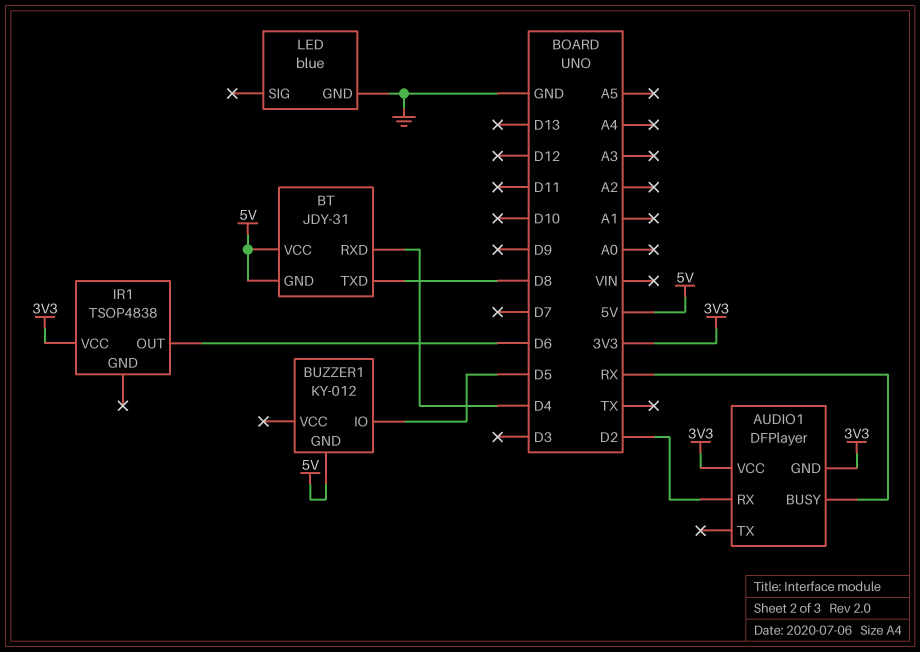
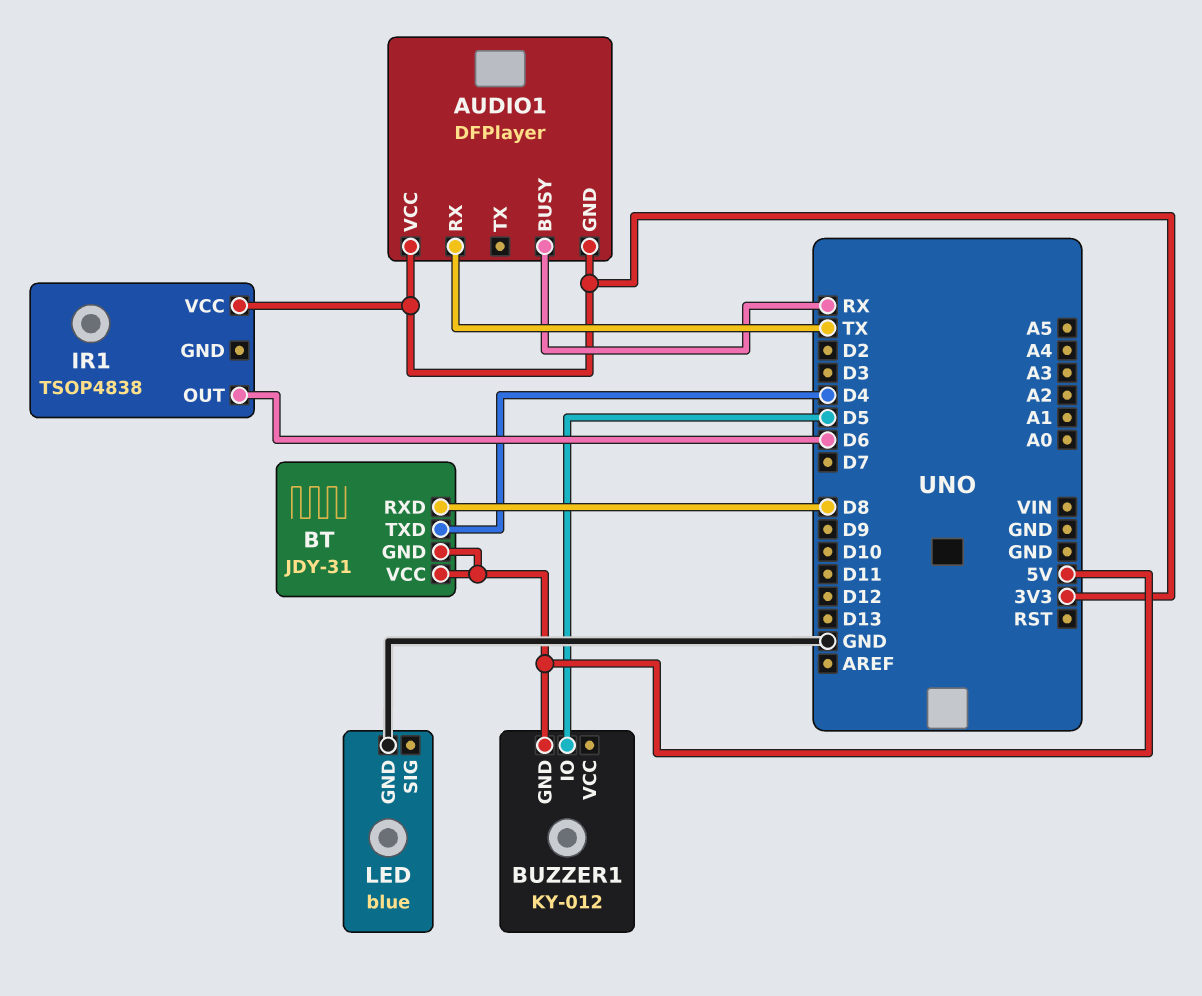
AUDIO1 pin RX: D2 -> TX
BT pin RXD: D4 -> D8
BT pin TXD: D8 -> D4

